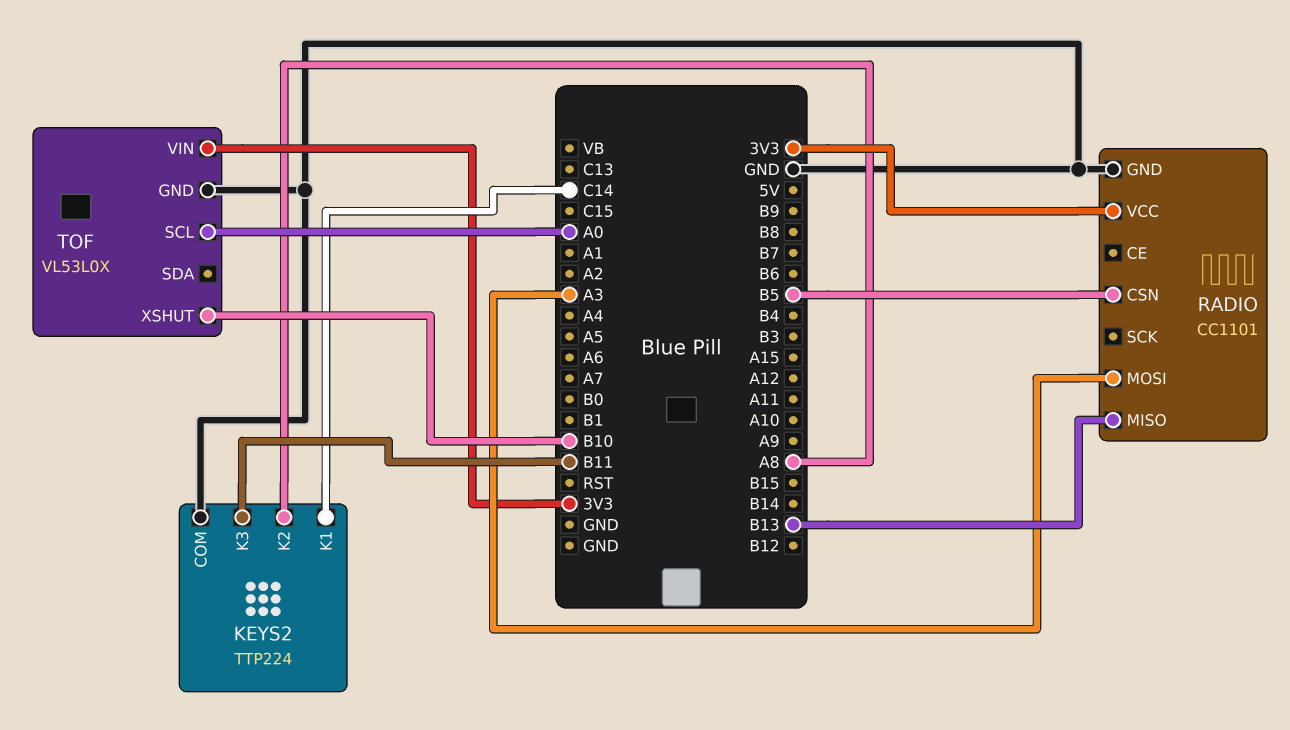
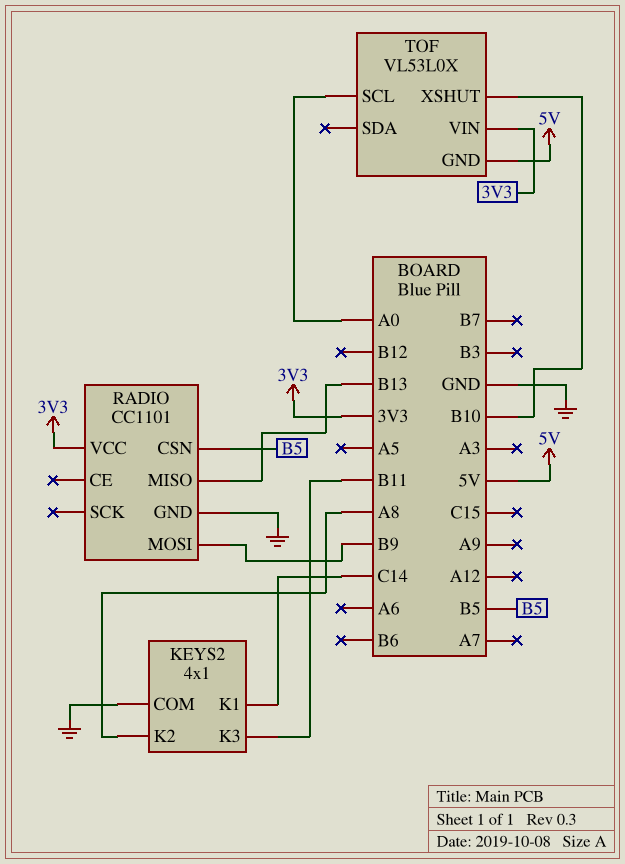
KEYS2: TTP224 -> 4x1
RADIO pin MOSI: A3 -> B9
TOF pin GND: GND -> 5V

